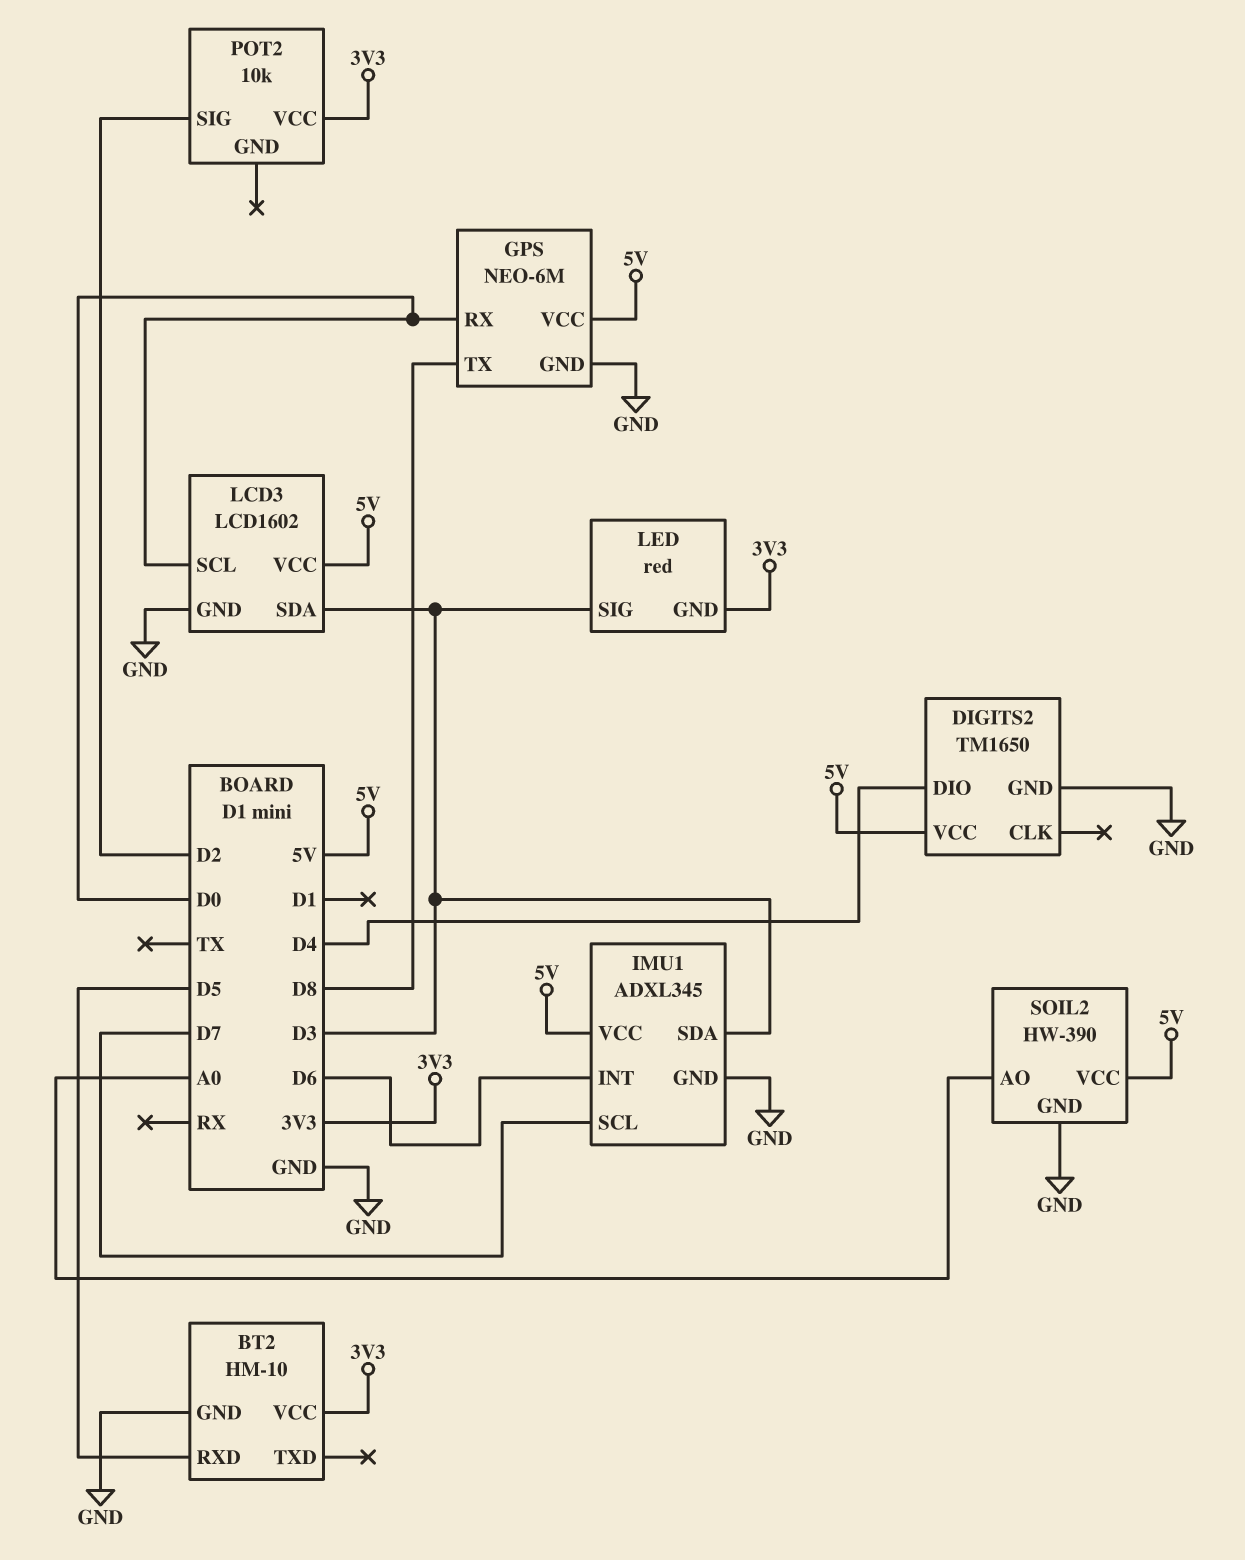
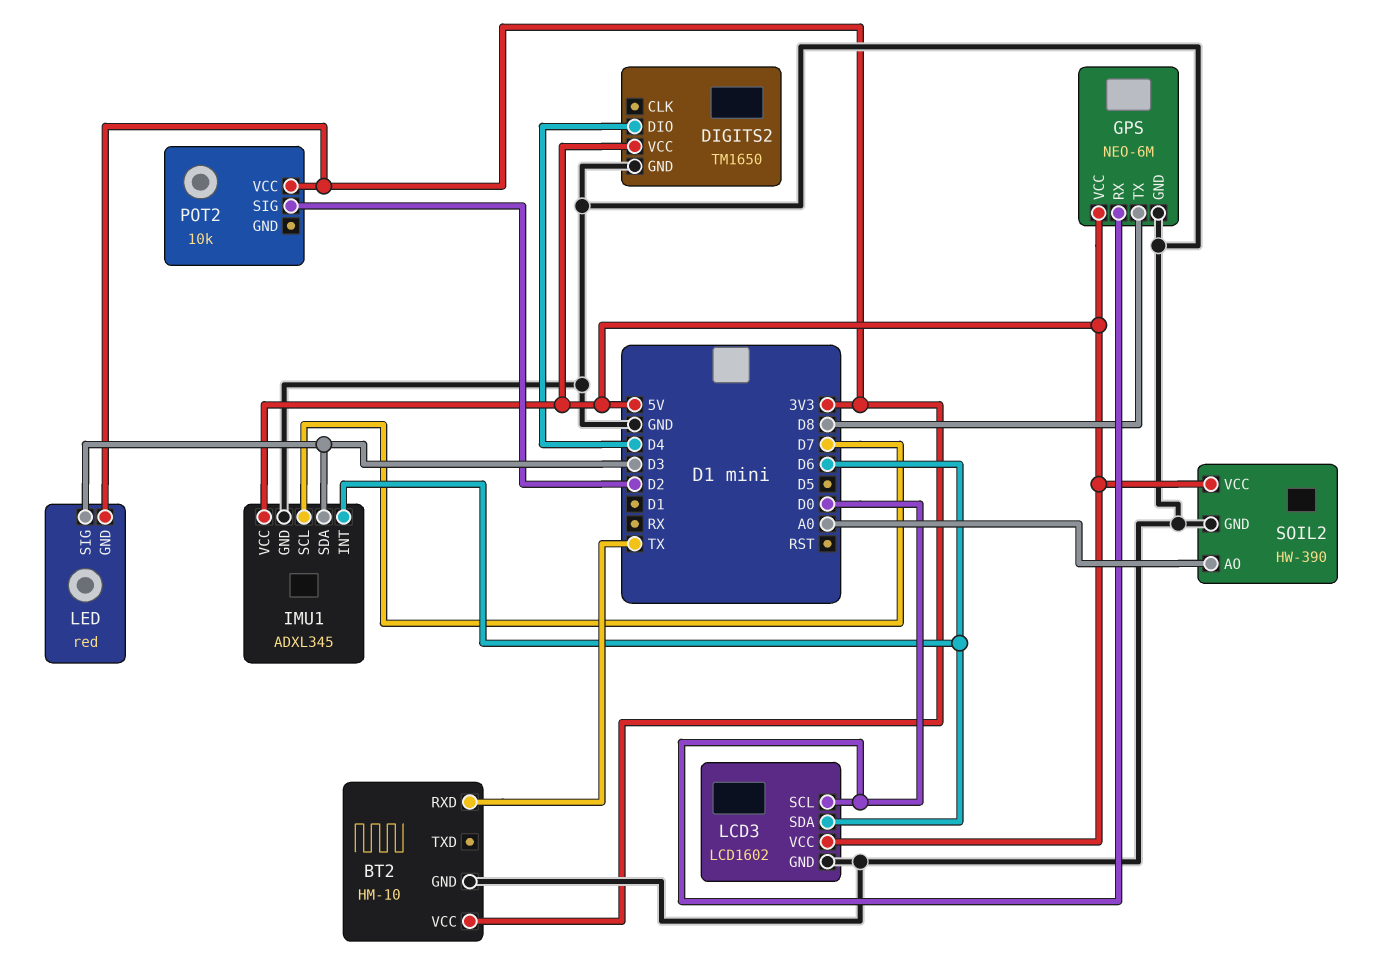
BT2 pin RXD: D5 -> TX
LCD3 pin SDA: D3 -> D6

